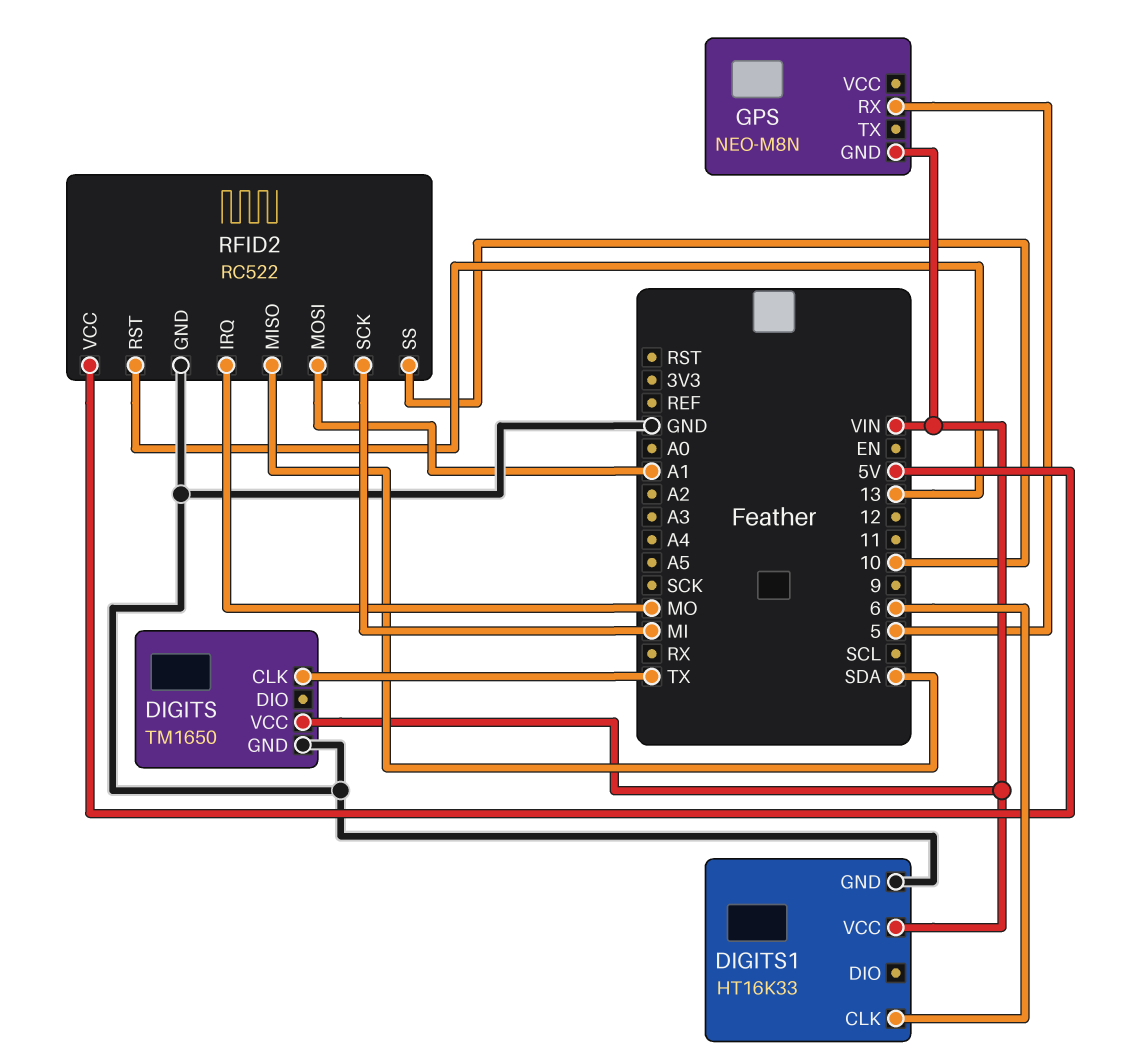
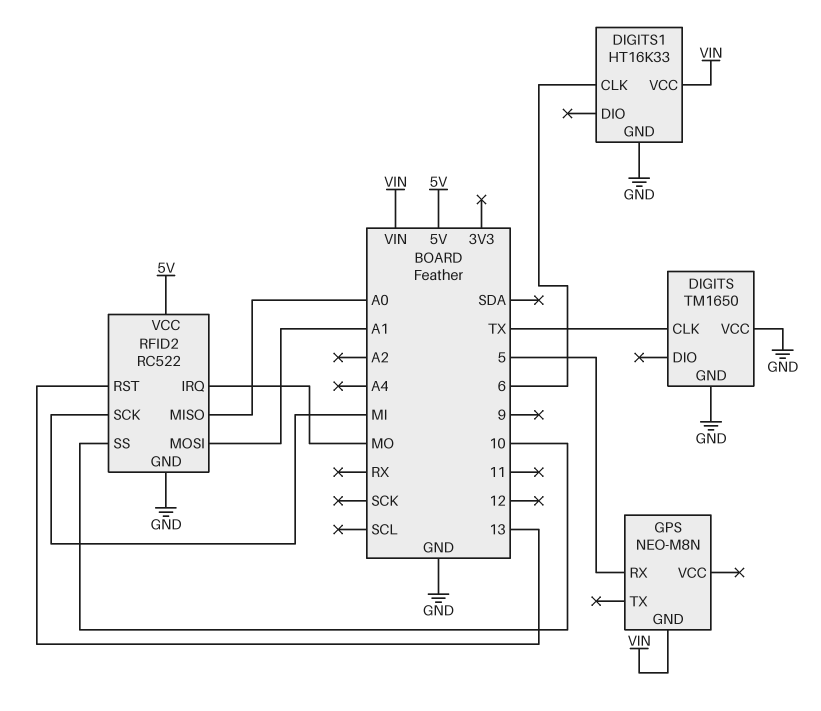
DIGITS pin VCC: VIN -> GND
RFID2 pin MISO: SDA -> A0

